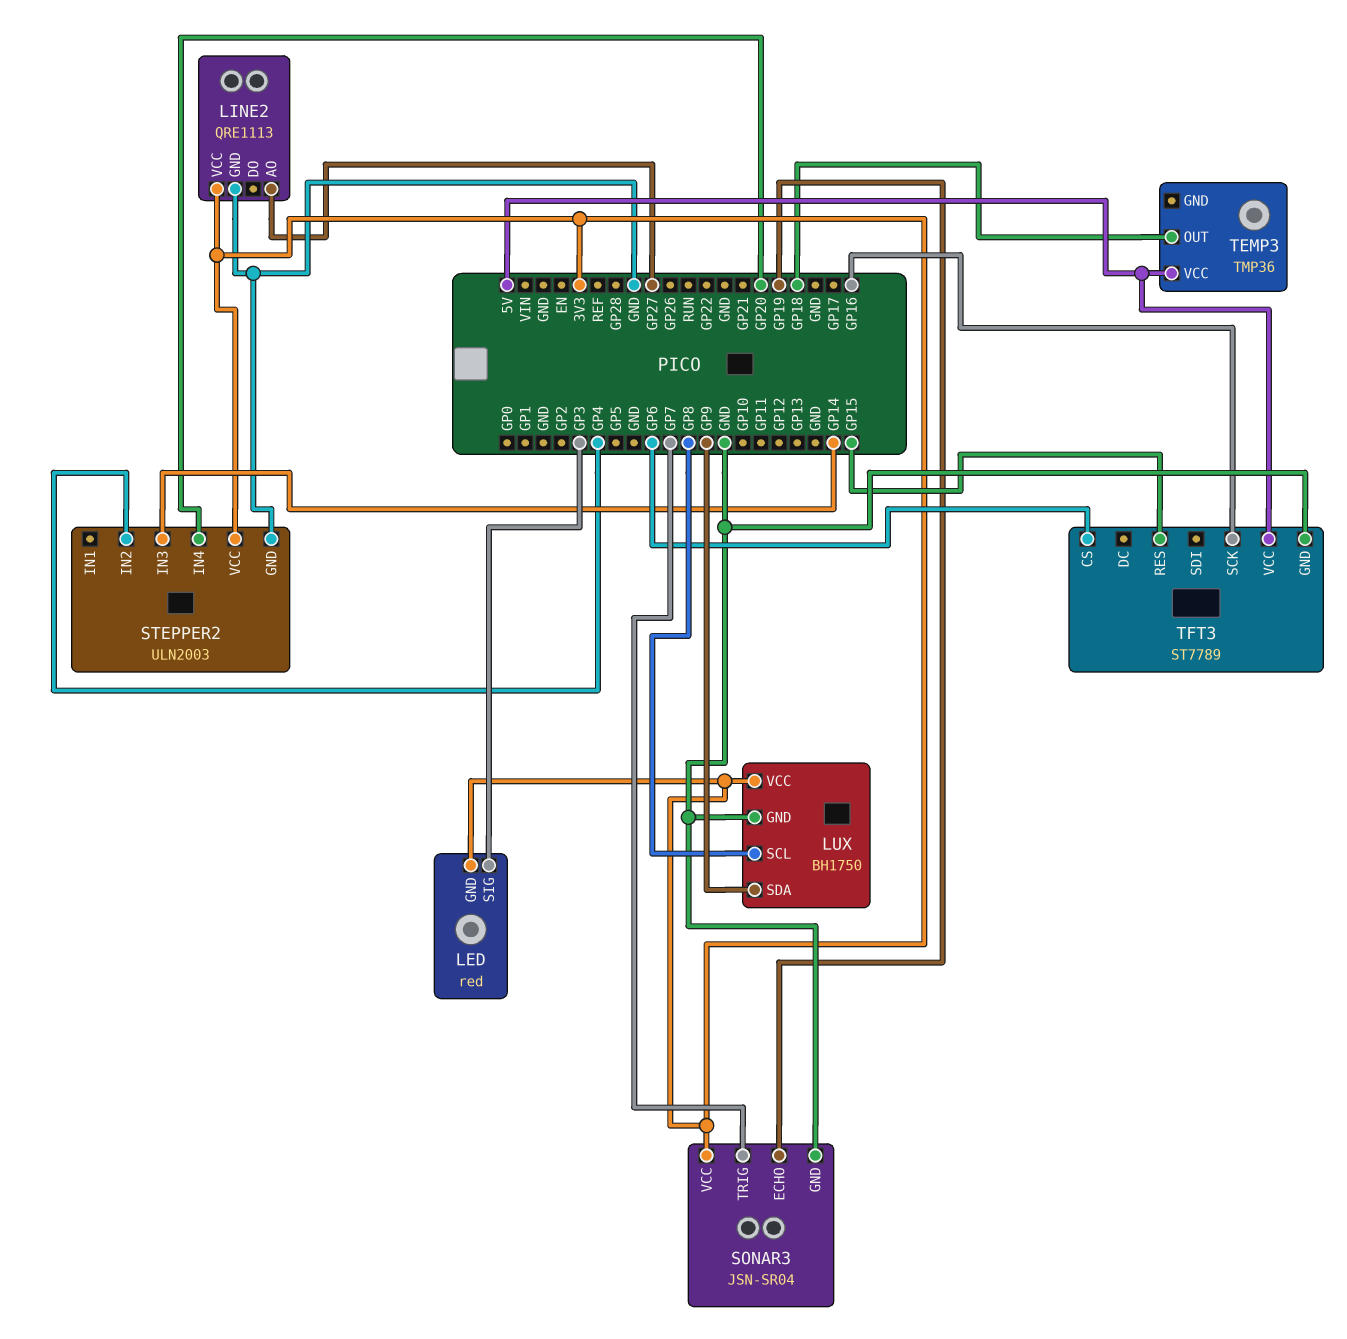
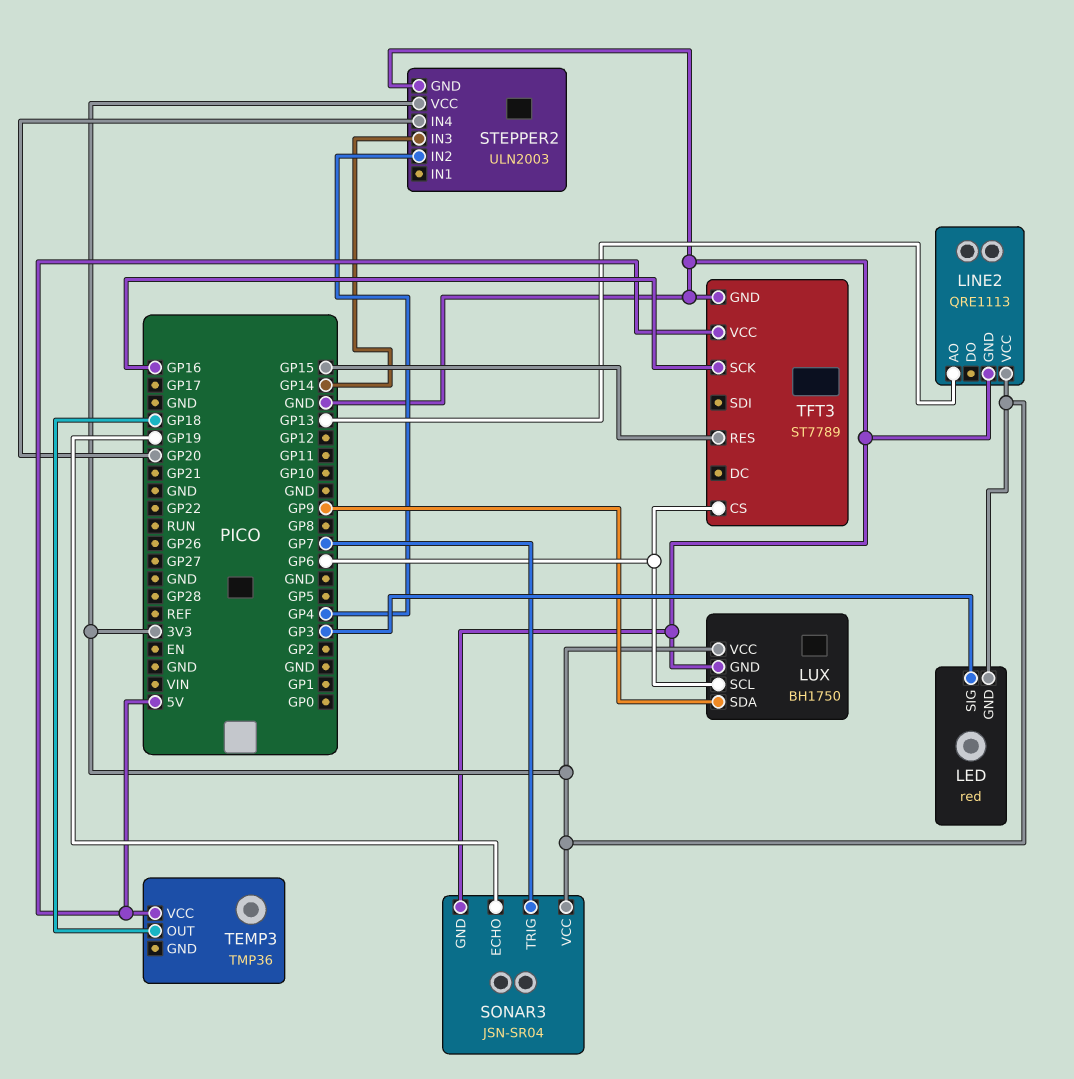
LINE2 pin AO: GP27 -> GP13
LUX pin SCL: GP8 -> GP6

